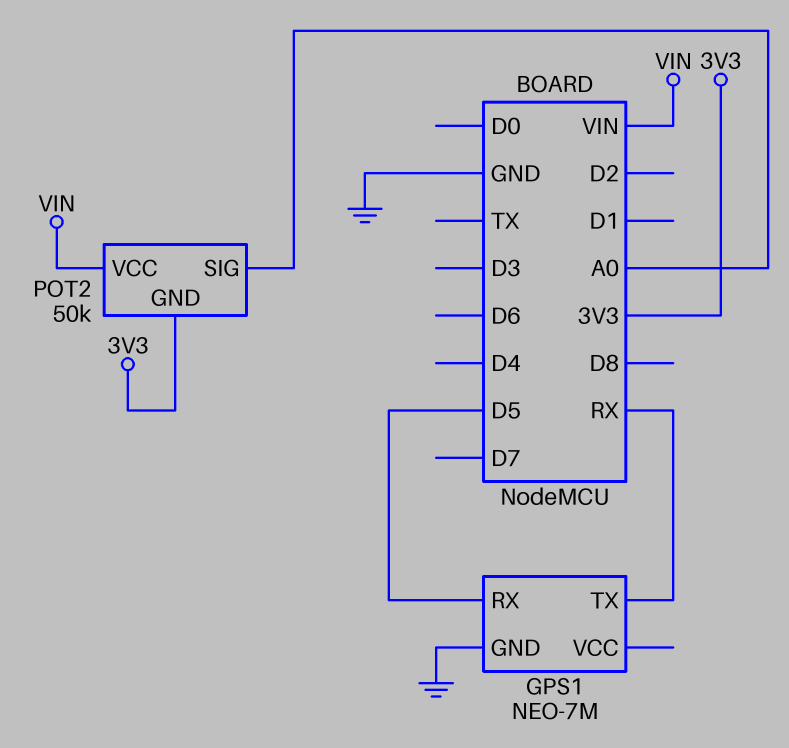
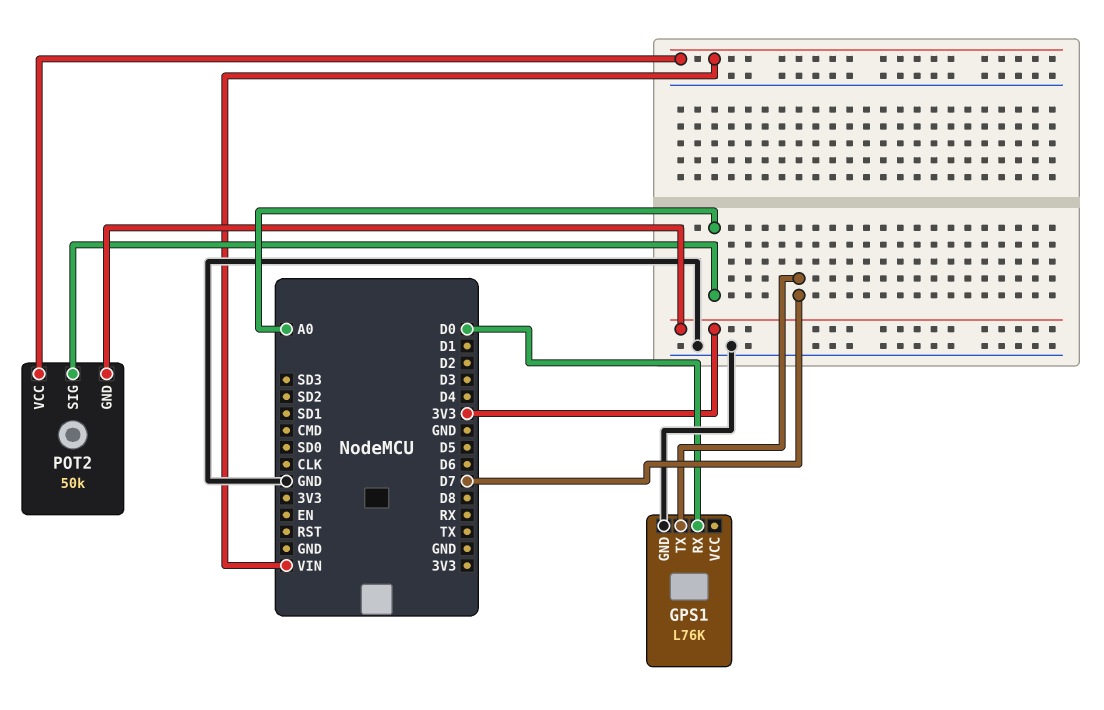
GPS1: NEO-7M -> L76K
GPS1 pin RX: D5 -> D0
GPS1 pin TX: RX -> D7

